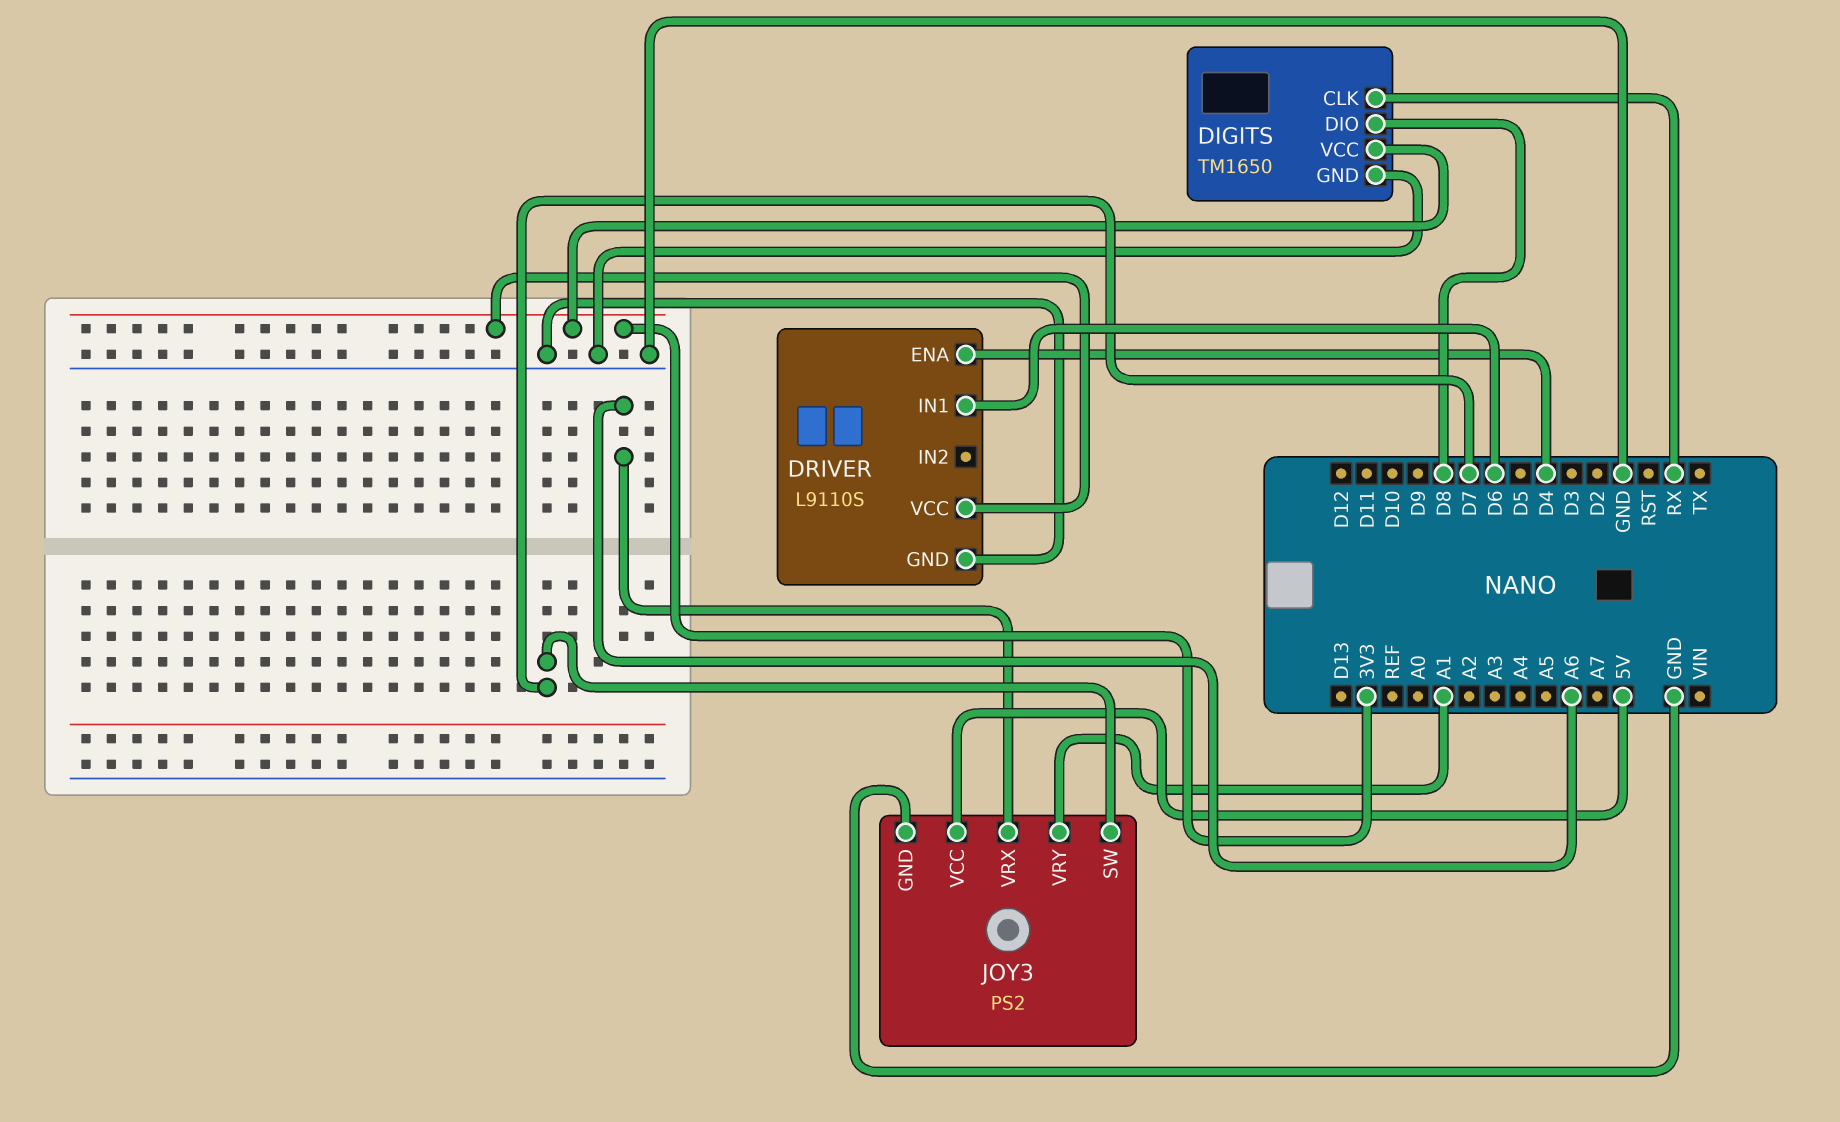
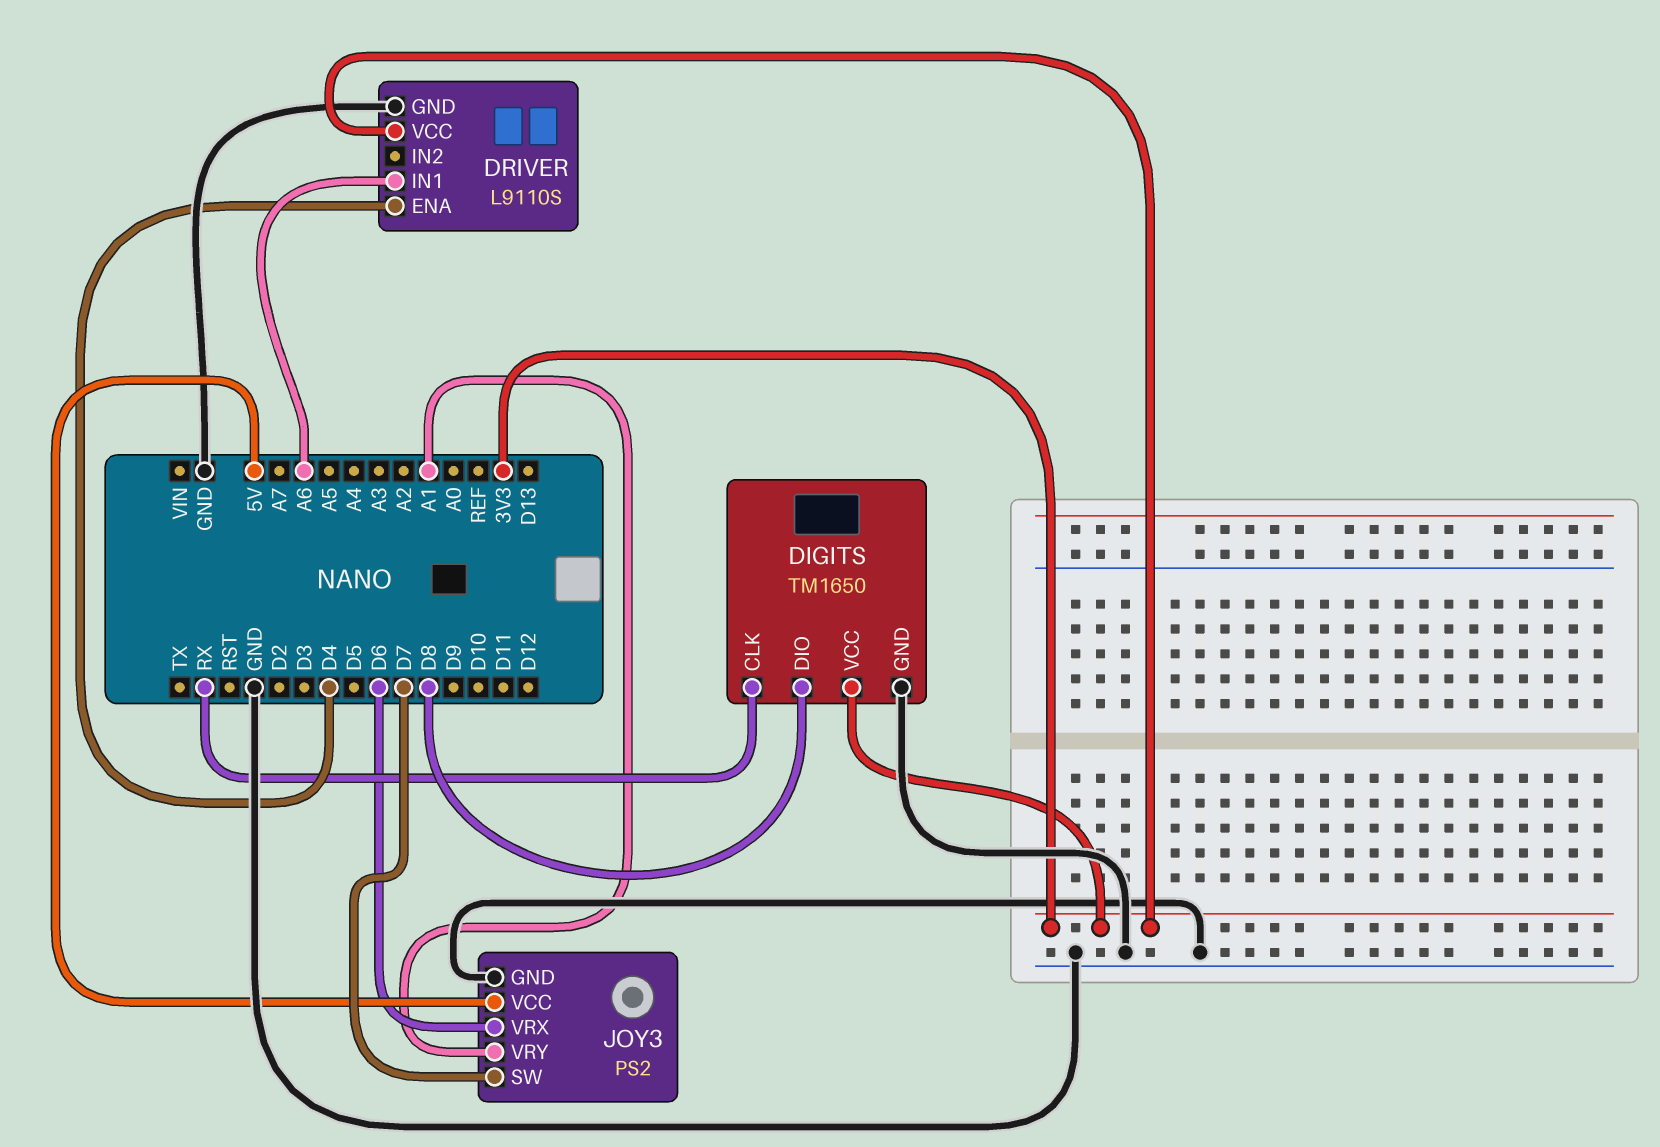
DRIVER pin IN1: D6 -> A6
JOY3 pin VRX: A6 -> D6

